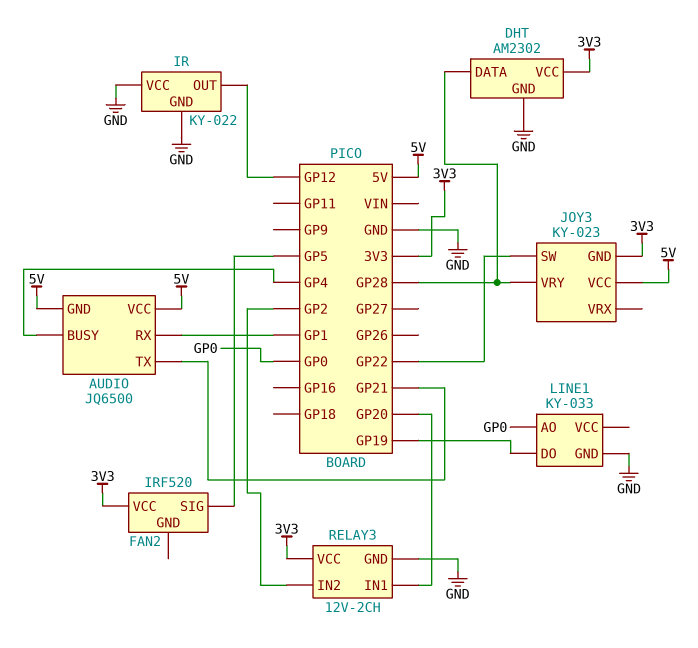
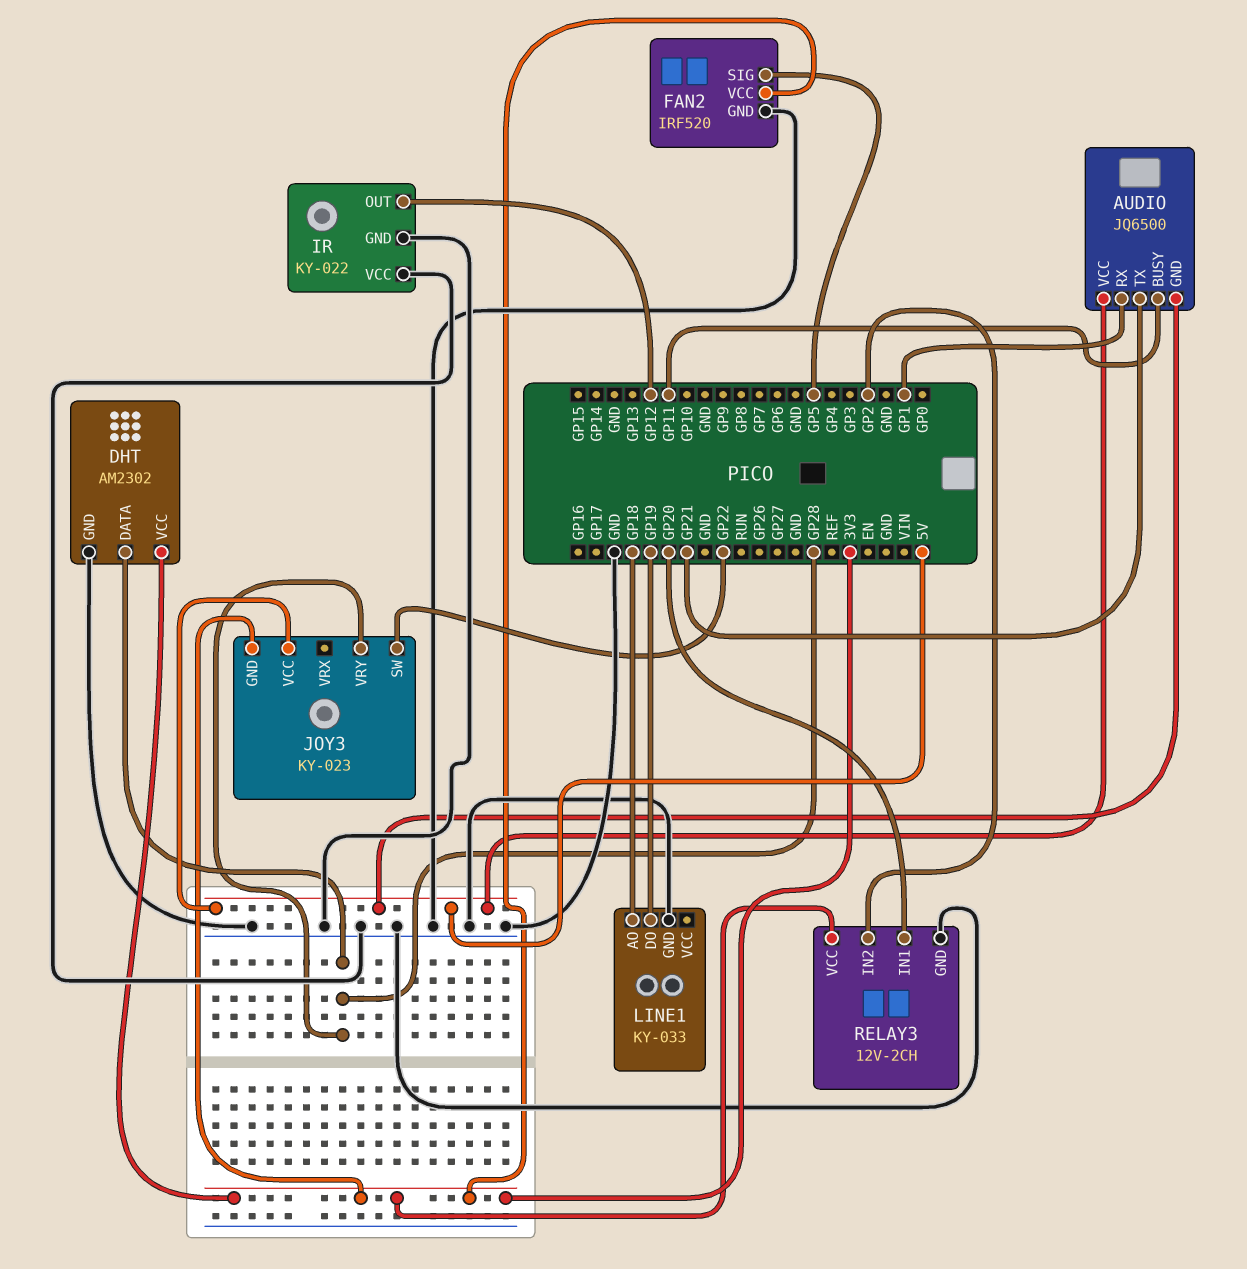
AUDIO pin BUSY: GP4 -> GP11
FAN2 pin GND: none -> GND
LINE1 pin AO: GP0 -> GP18

